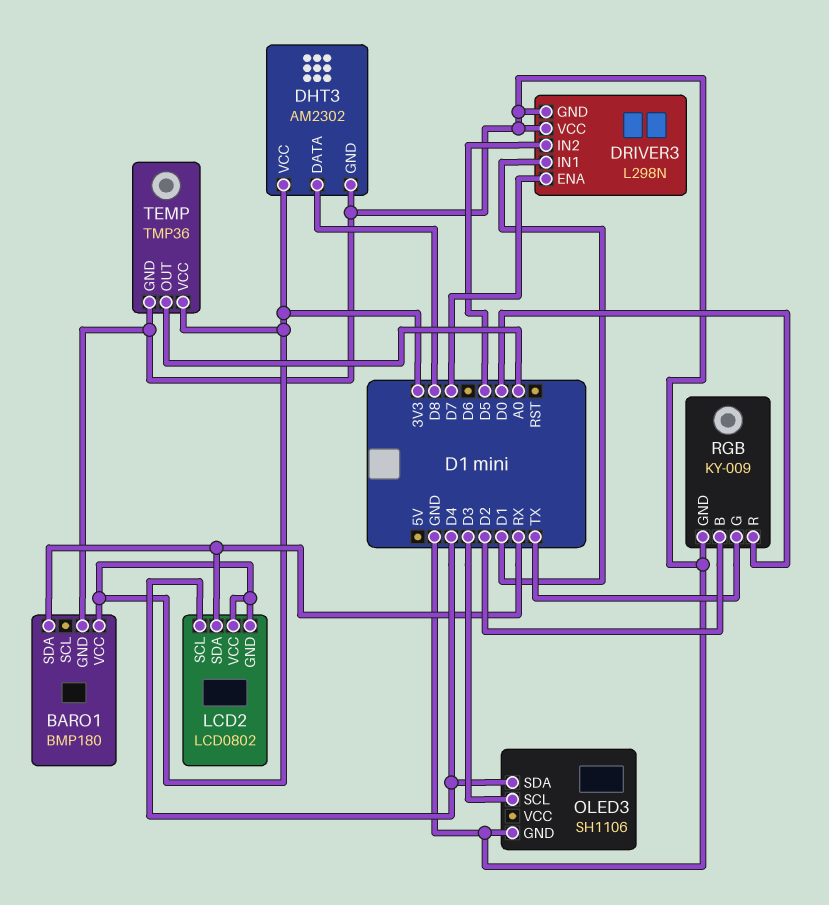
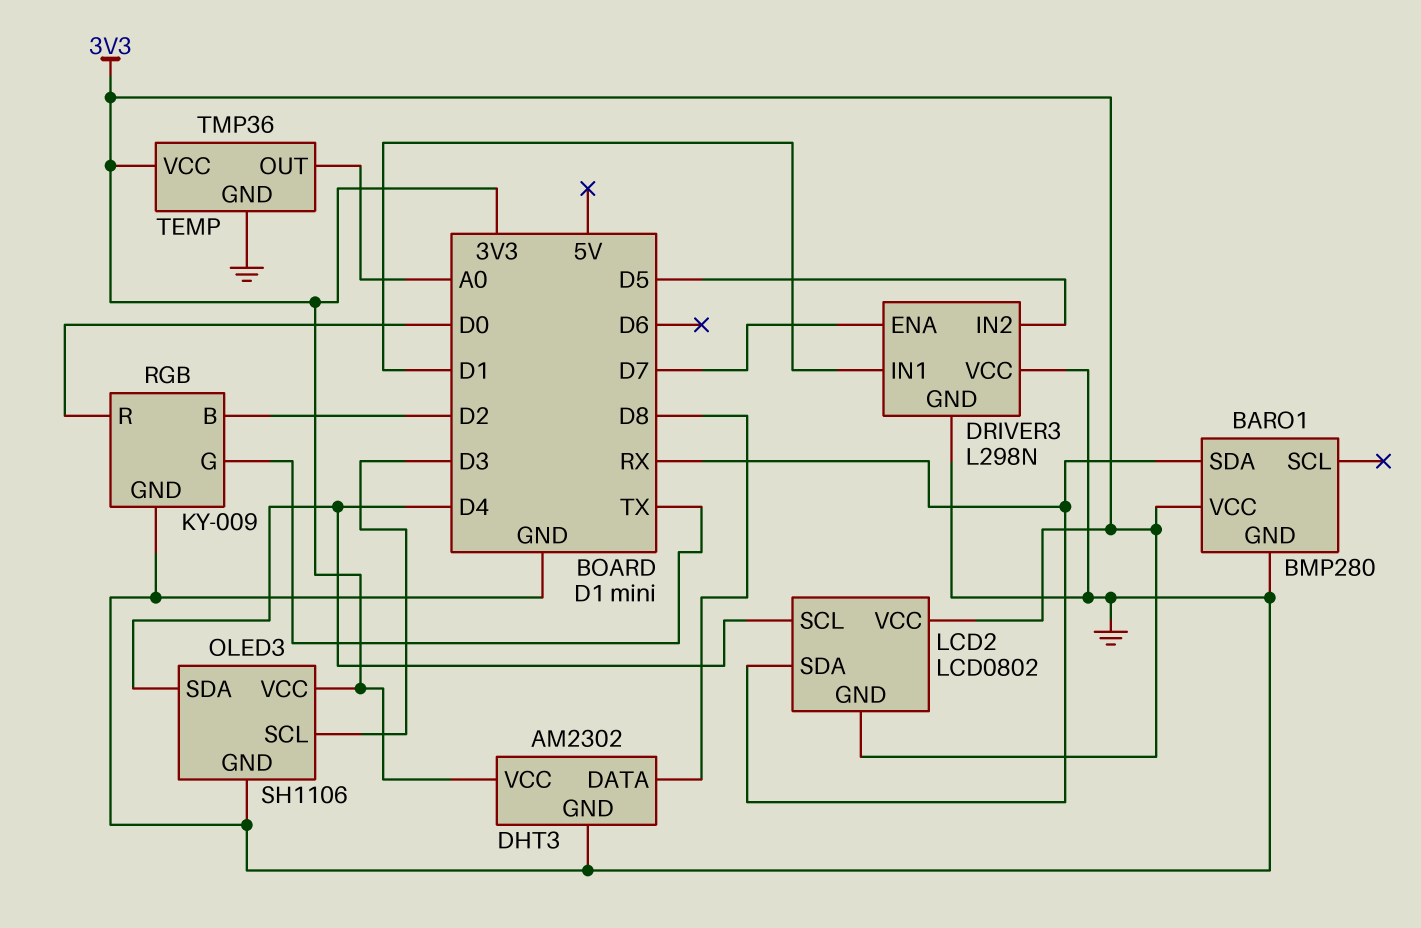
BARO1: BMP180 -> BMP280
OLED3 pin VCC: none -> 3V3

